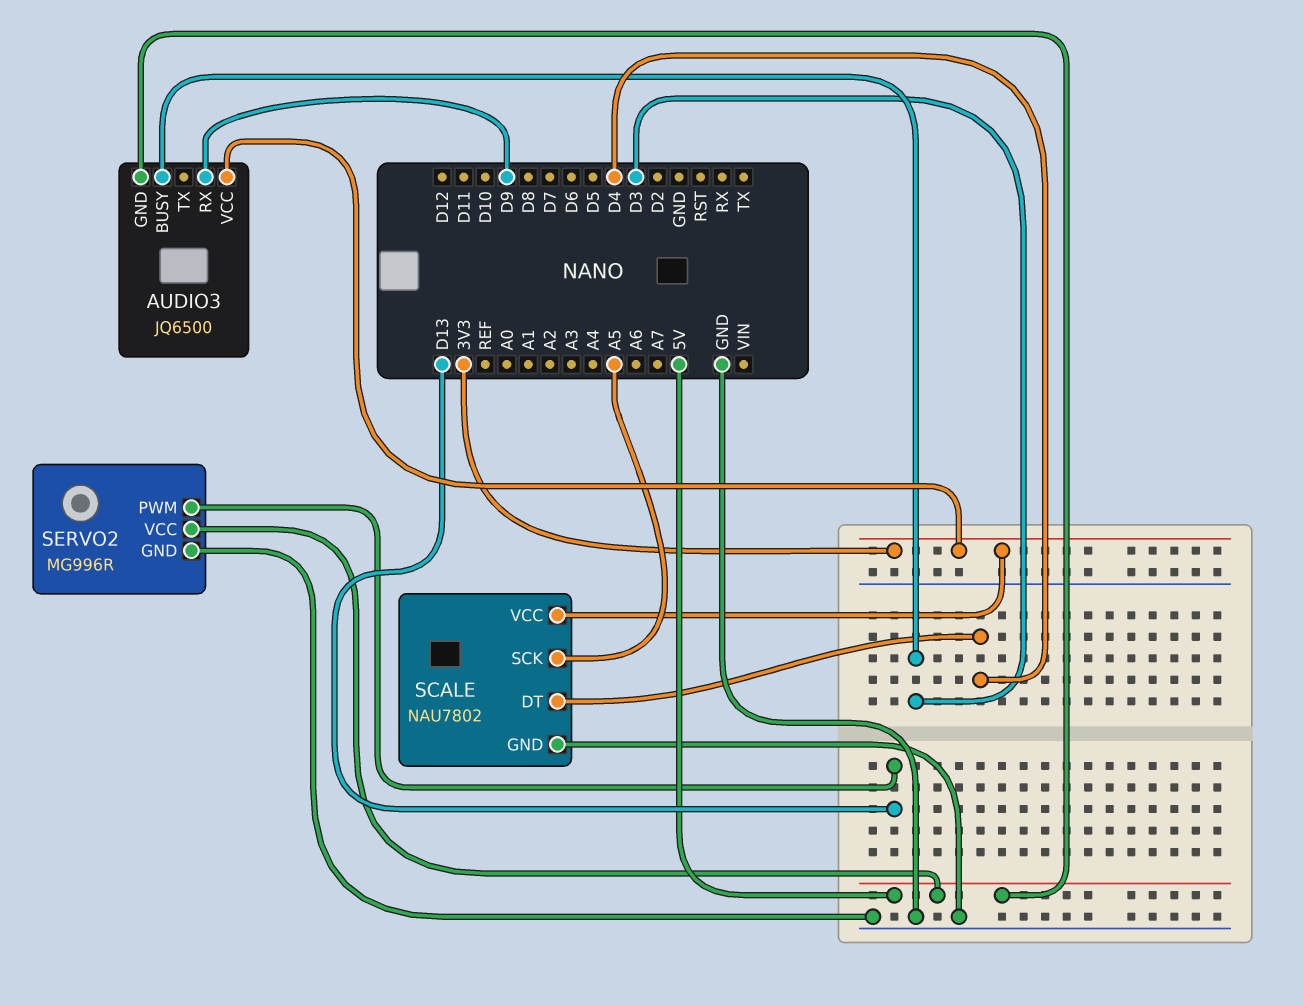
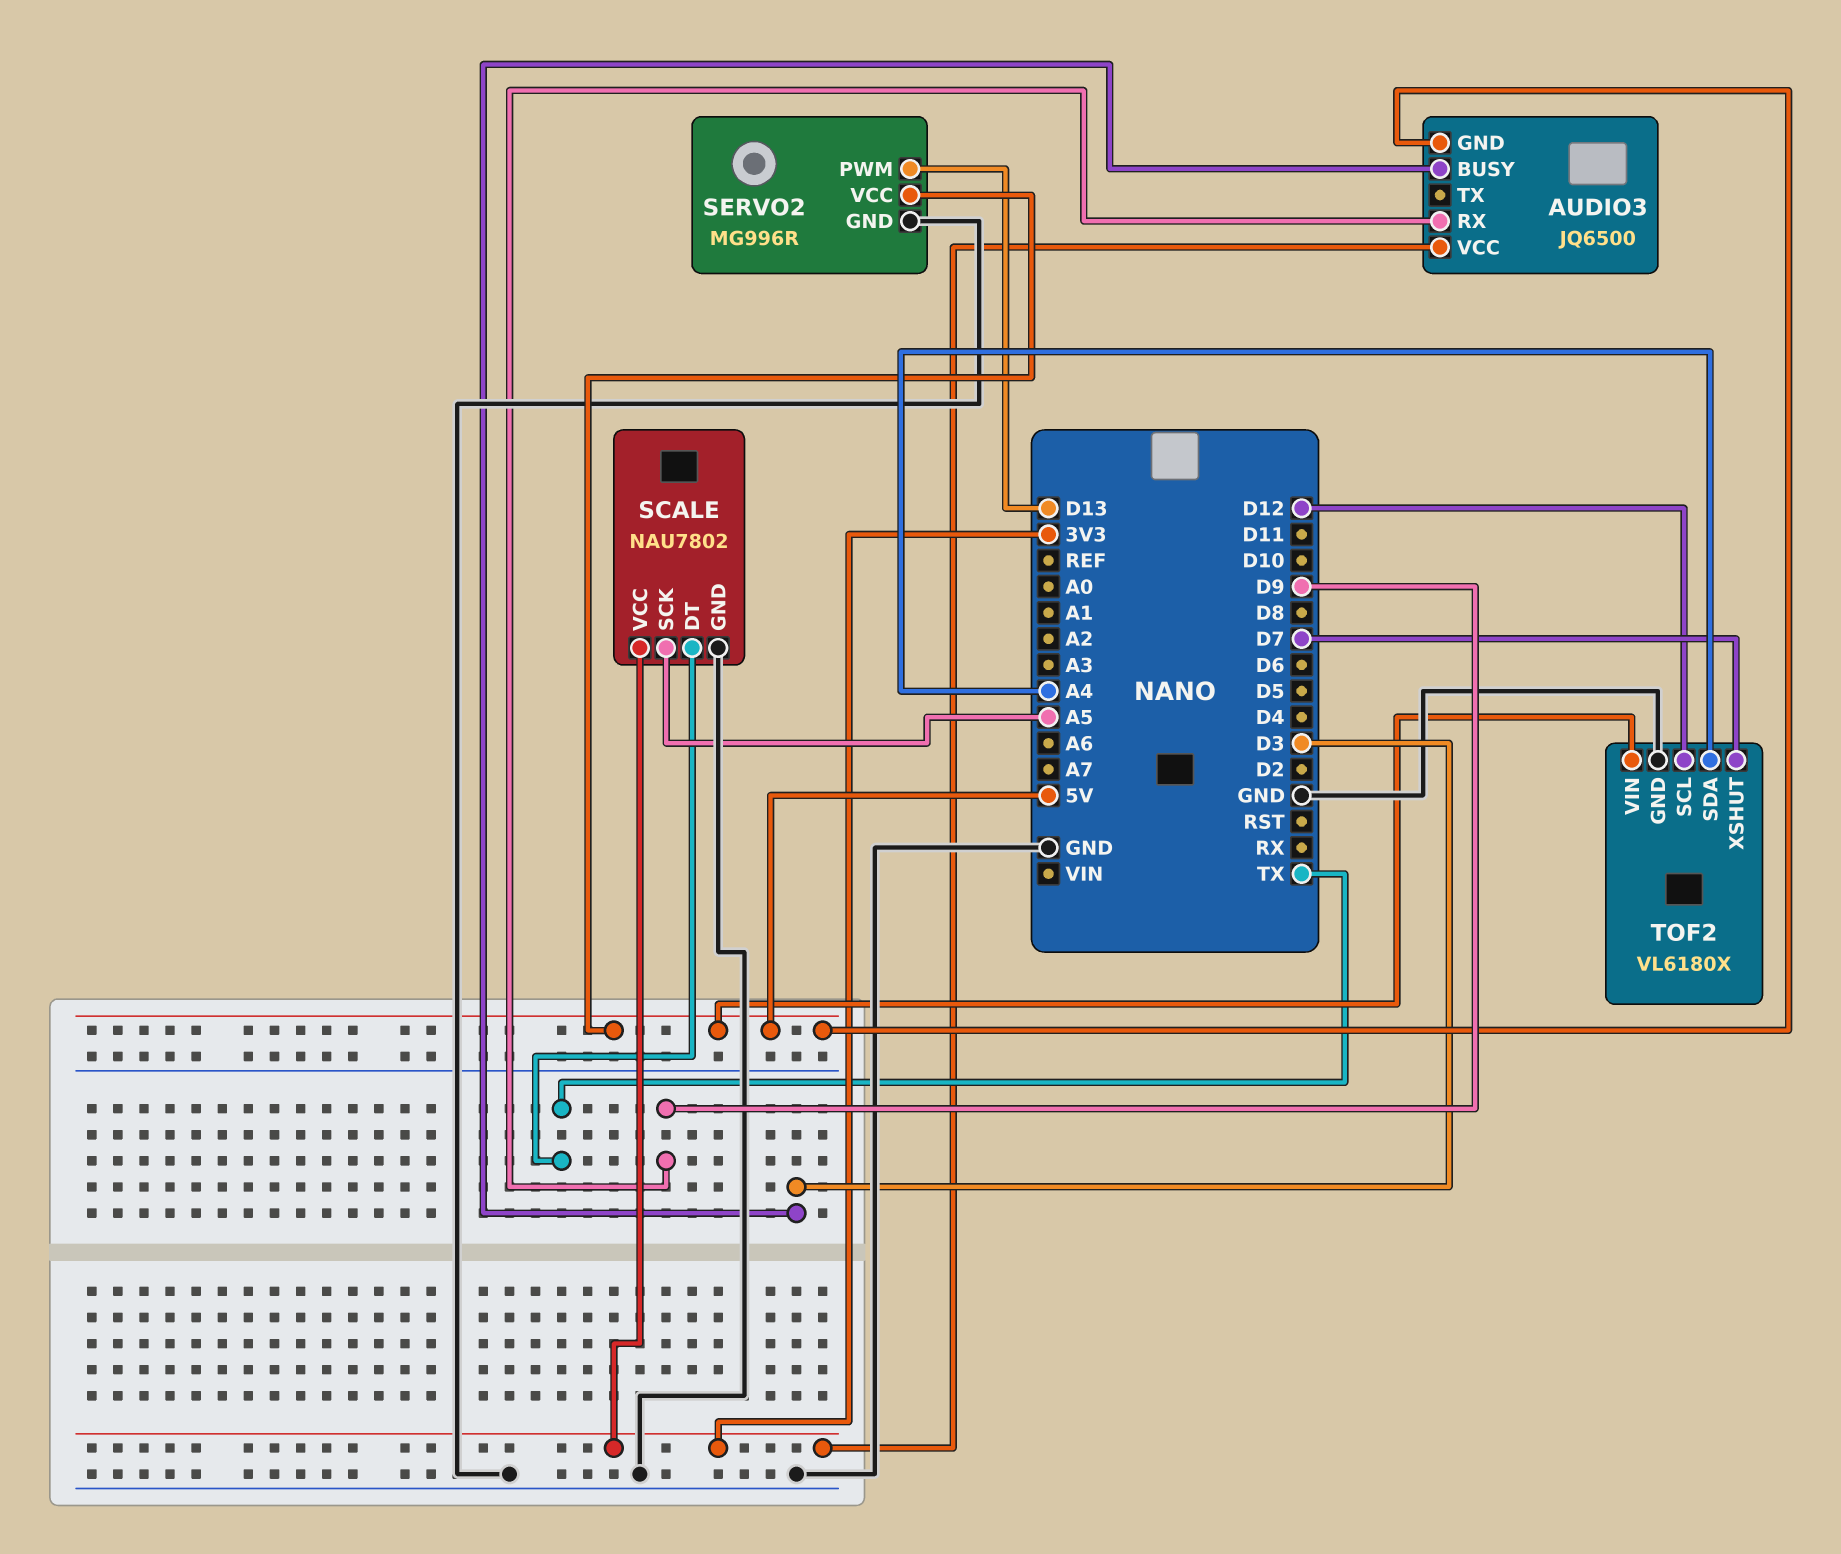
SCALE pin DT: D4 -> TX
TOF2: none -> VL6180X
TOF2 pin GND: none -> GND
TOF2 pin SCL: none -> D12
TOF2 pin SDA: none -> A4
TOF2 pin VIN: none -> 5V
TOF2 pin XSHUT: none -> D7

